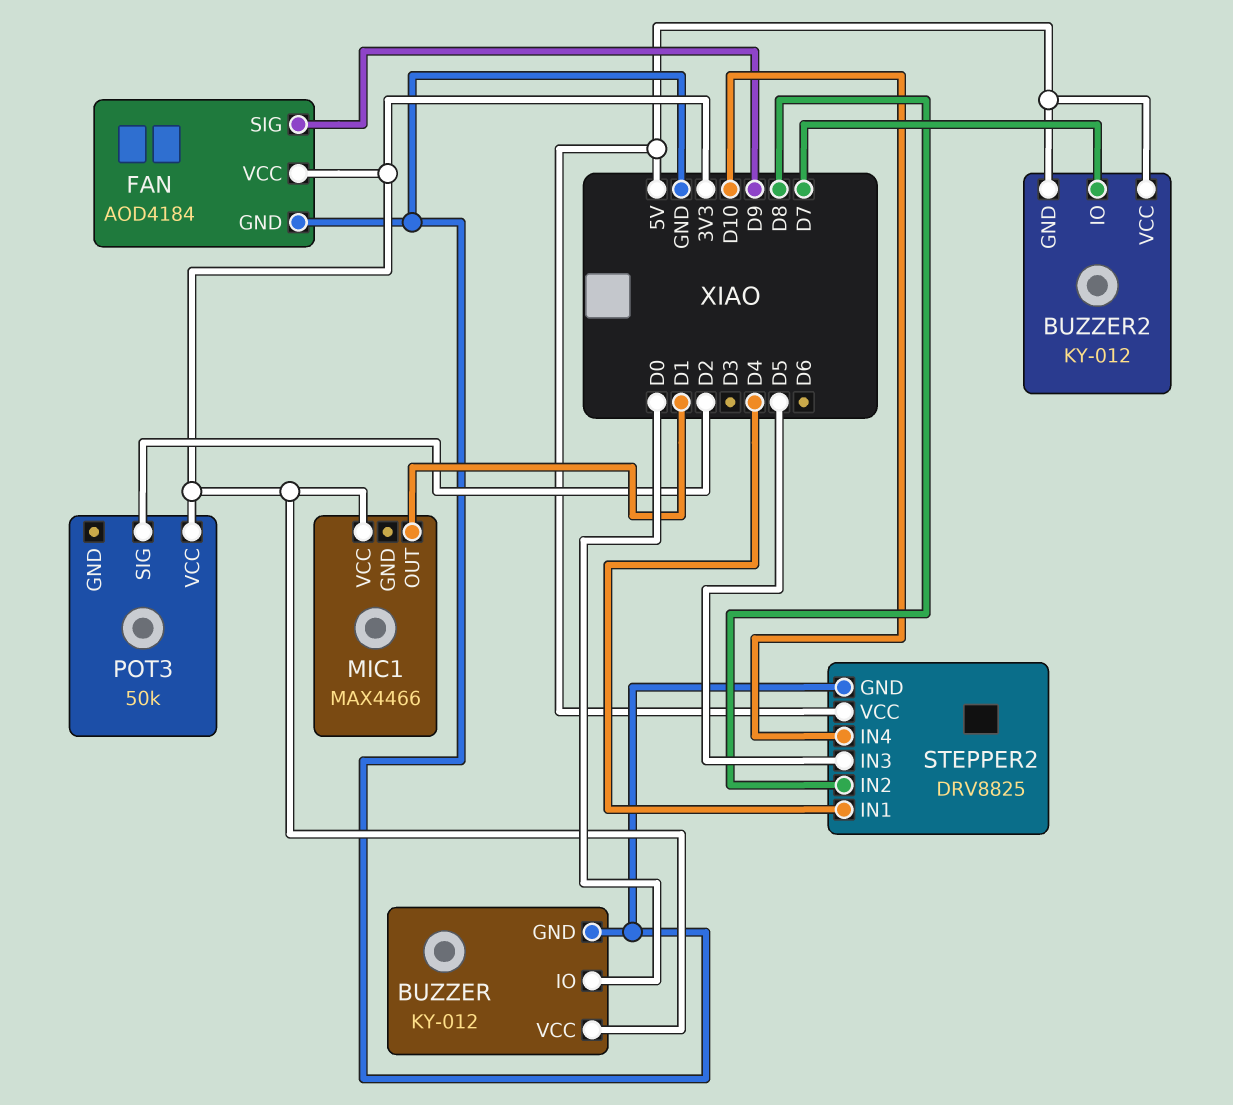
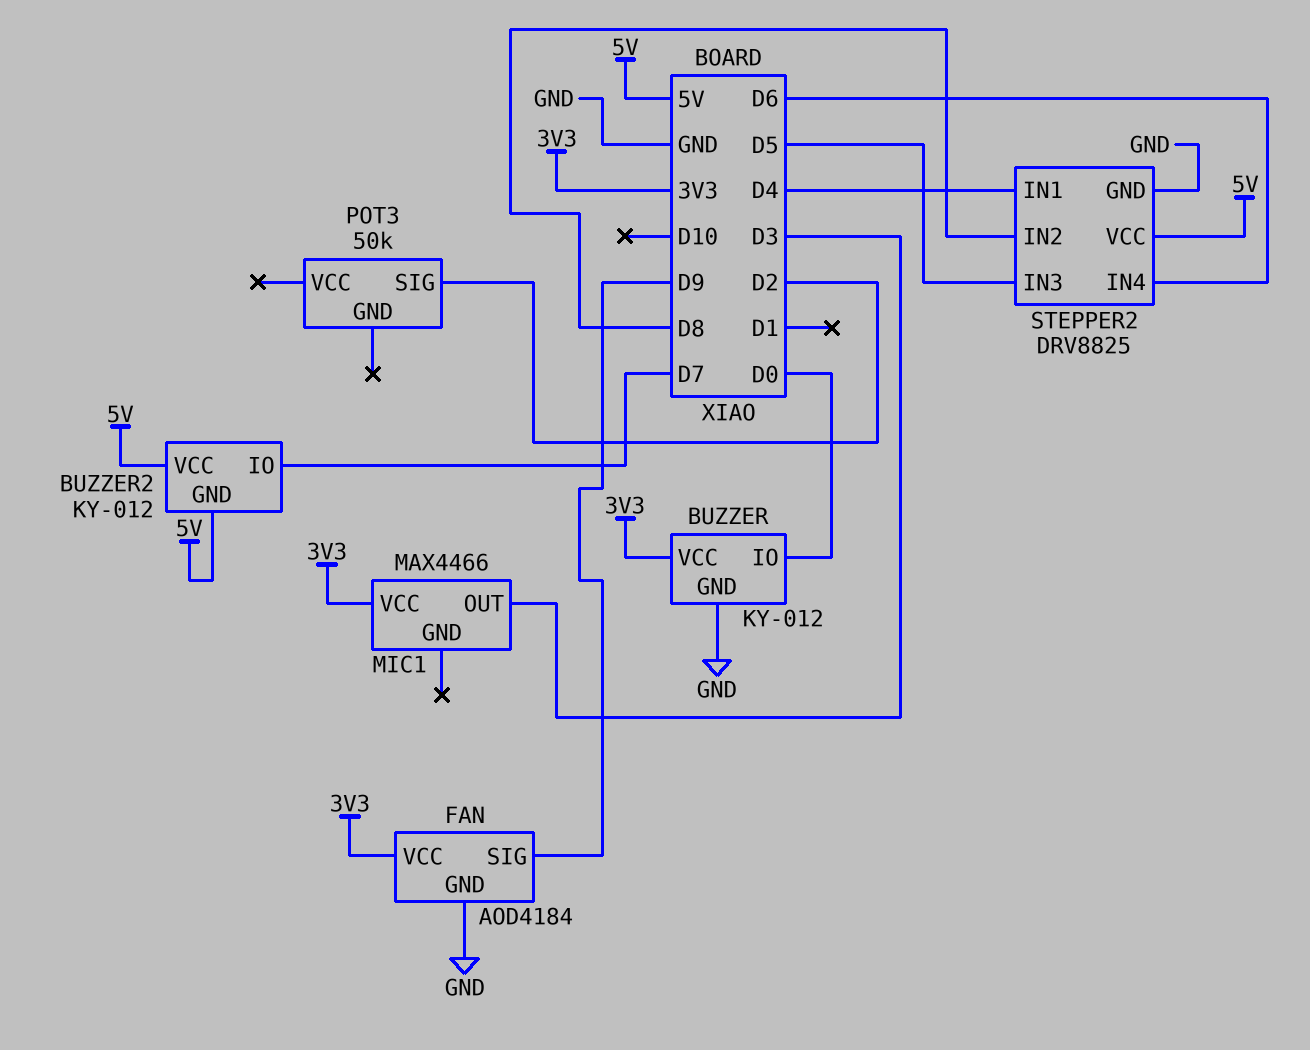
MIC1 pin OUT: D1 -> D3
POT3 pin VCC: 3V3 -> none
STEPPER2 pin IN4: D10 -> D6

